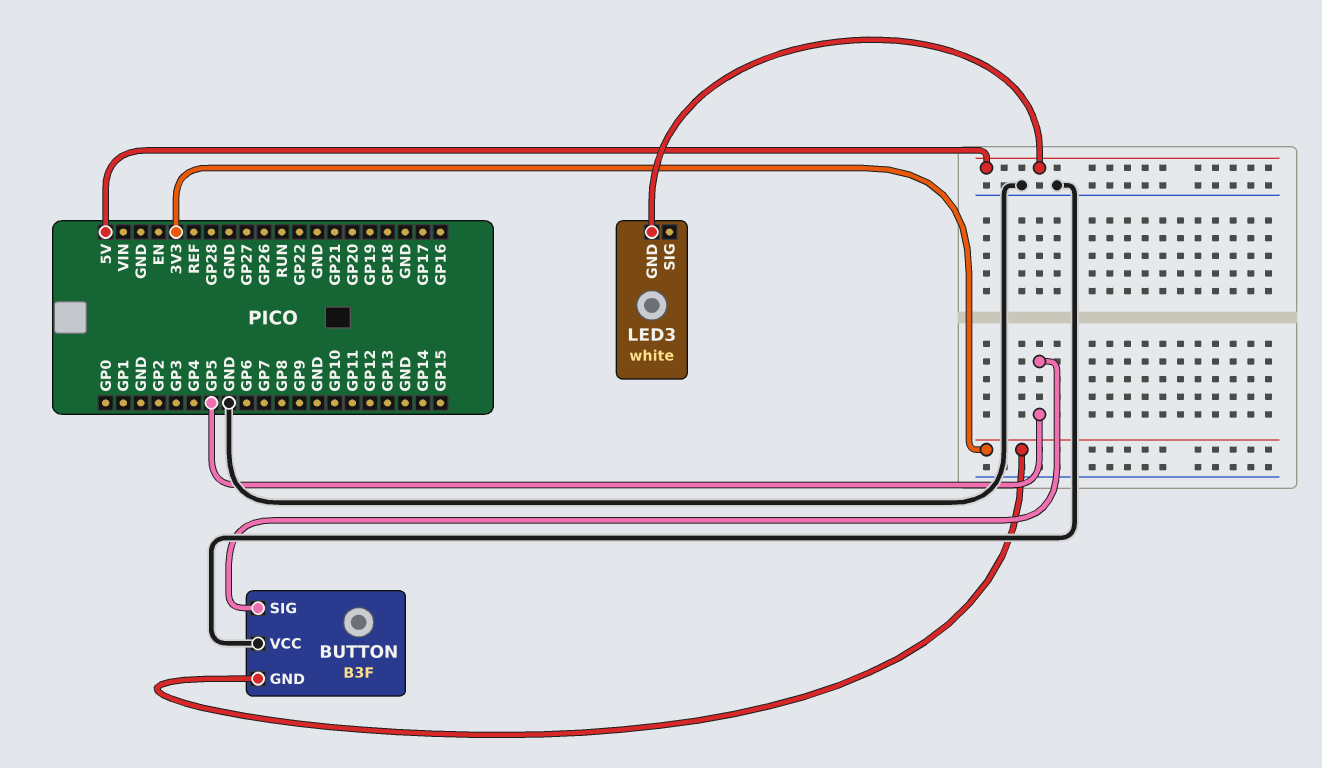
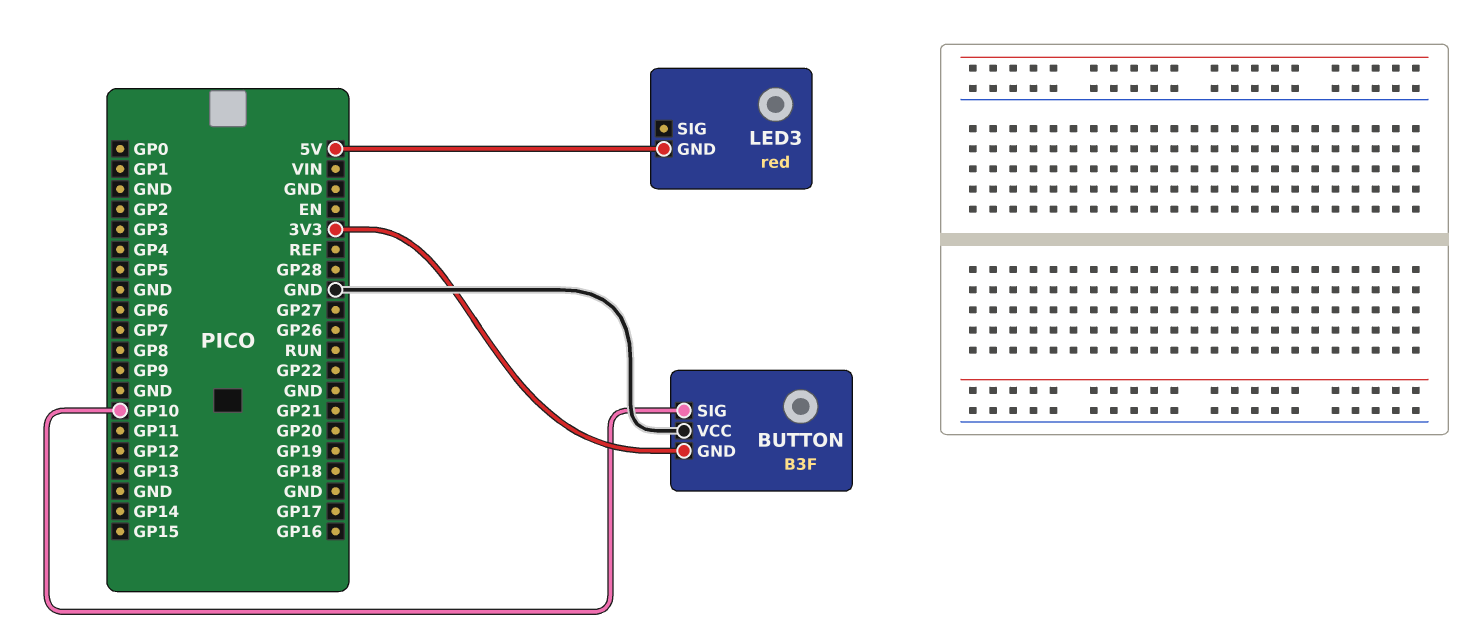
BUTTON pin SIG: GP5 -> GP10
LED3: white -> red

